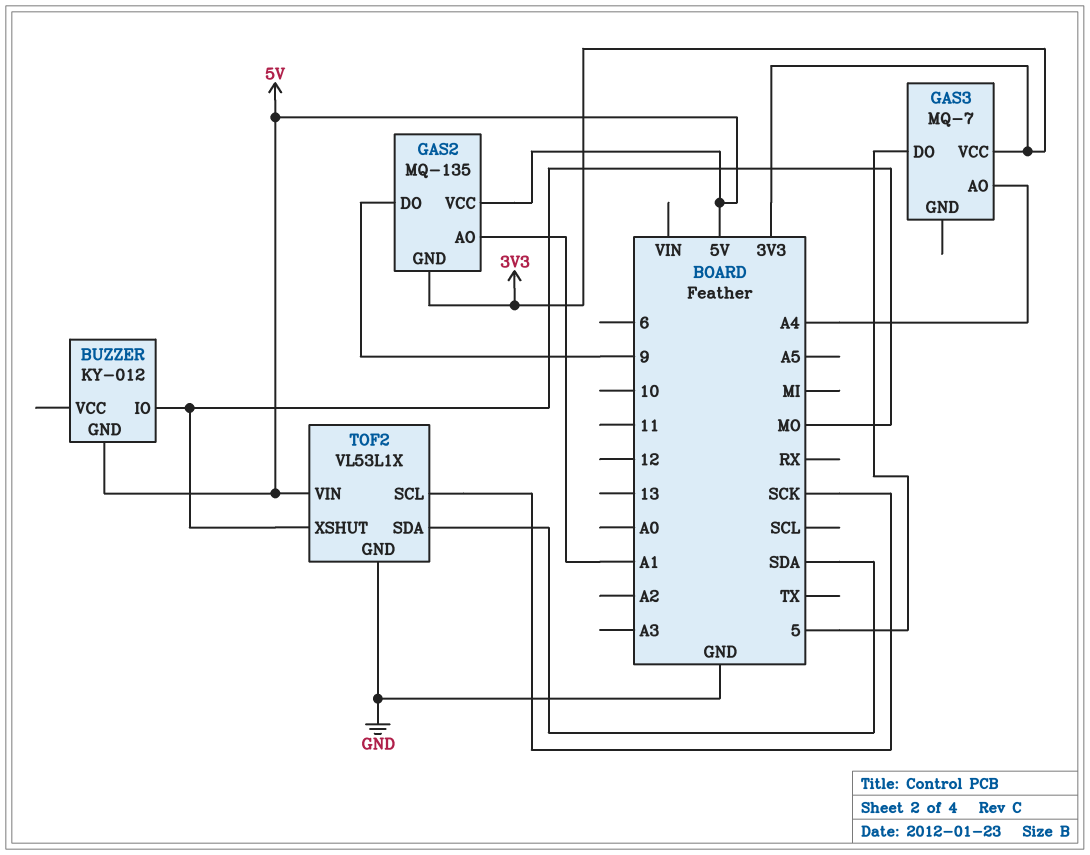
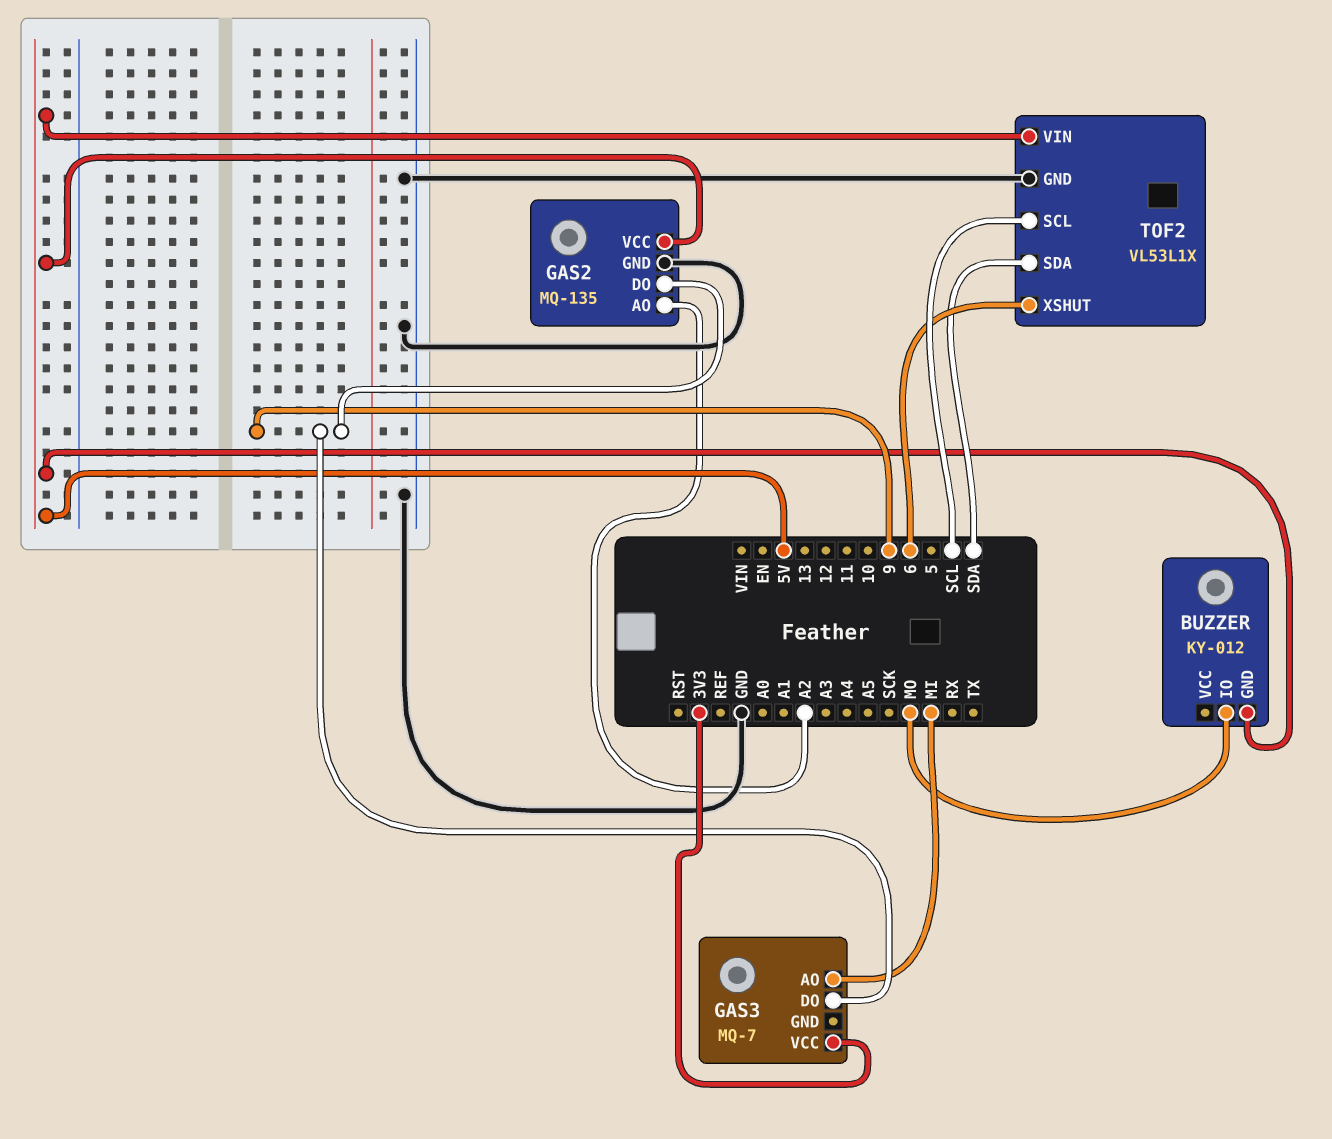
GAS2 pin AO: A1 -> A2
GAS2 pin GND: 3V3 -> GND
GAS3 pin AO: A4 -> MI
GAS3 pin DO: 5 -> 9
TOF2 pin SCL: SCK -> SCL
TOF2 pin XSHUT: MO -> 6

